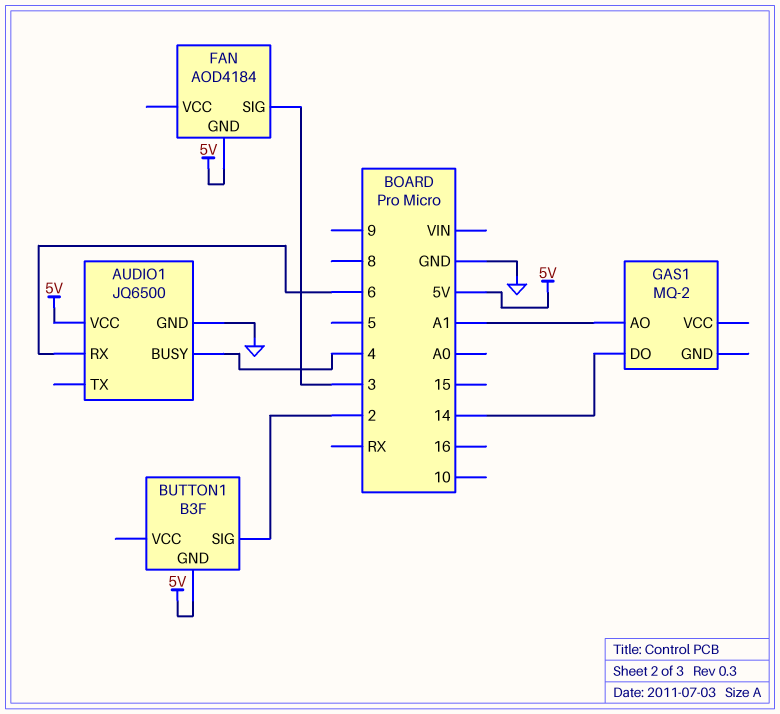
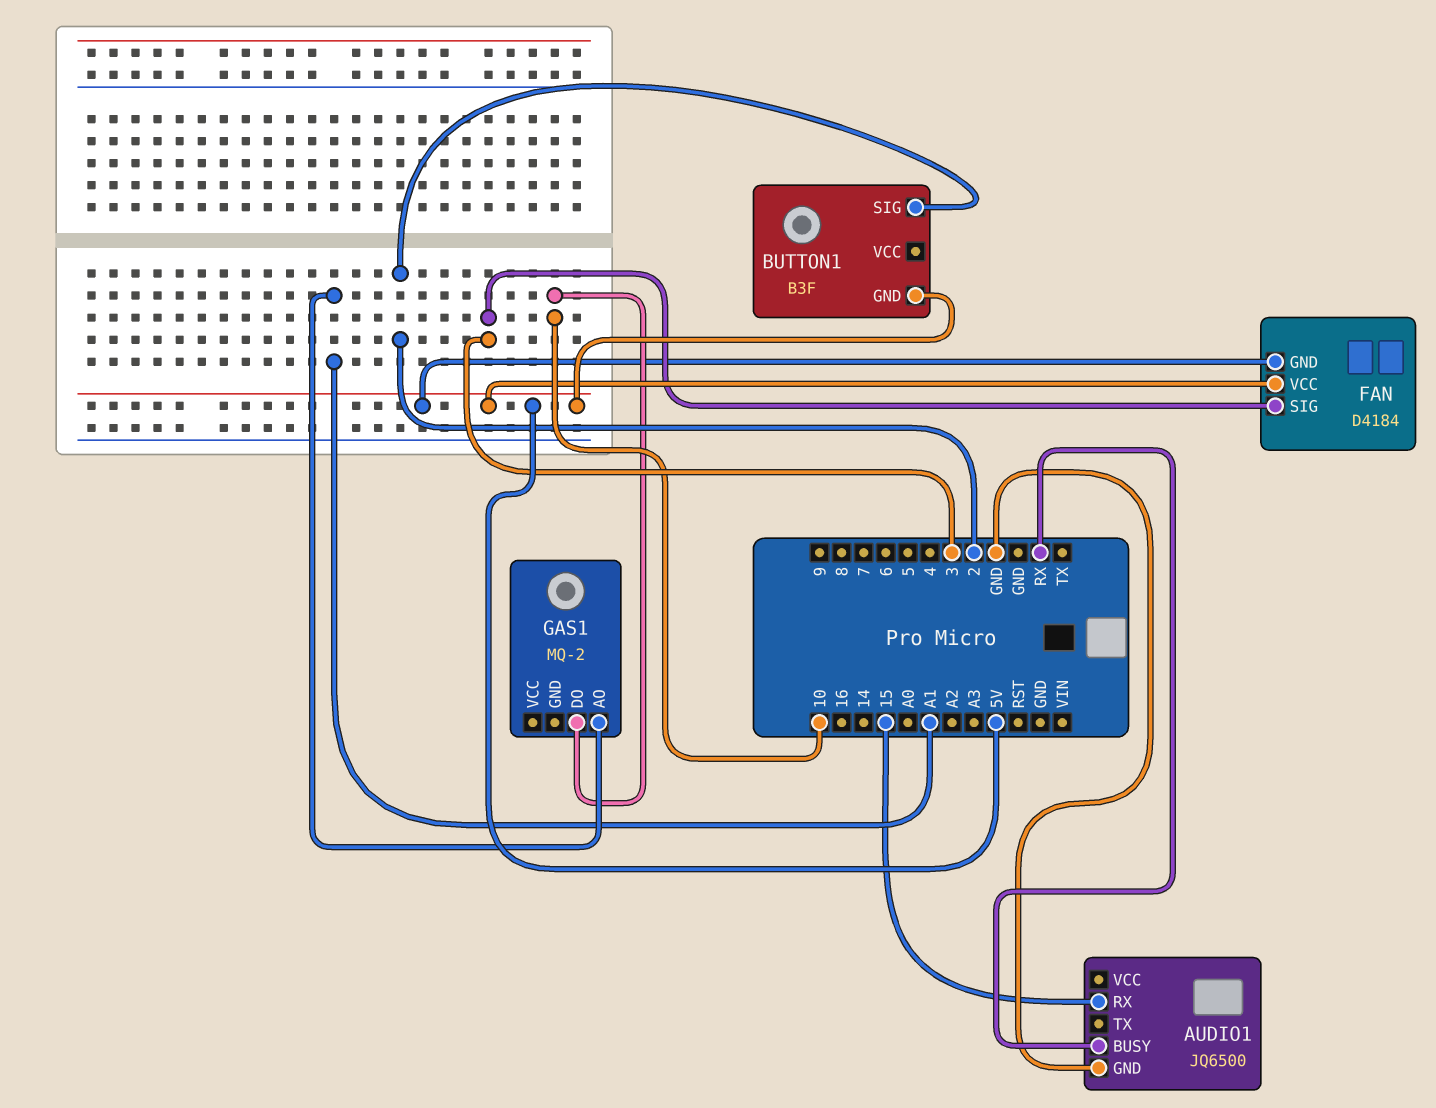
AUDIO1 pin BUSY: 4 -> RX
AUDIO1 pin RX: 6 -> 15
AUDIO1 pin VCC: 5V -> none
FAN: AOD4184 -> D4184
FAN pin VCC: none -> 5V
GAS1 pin DO: 14 -> 10

